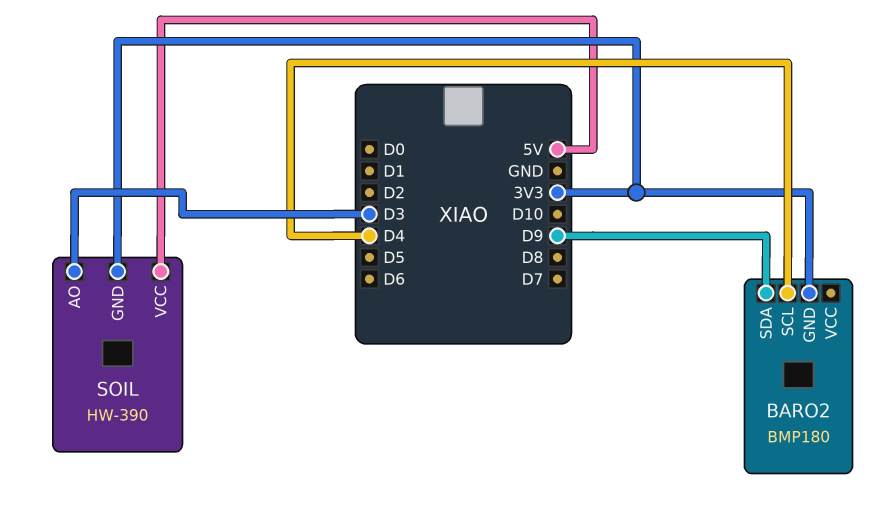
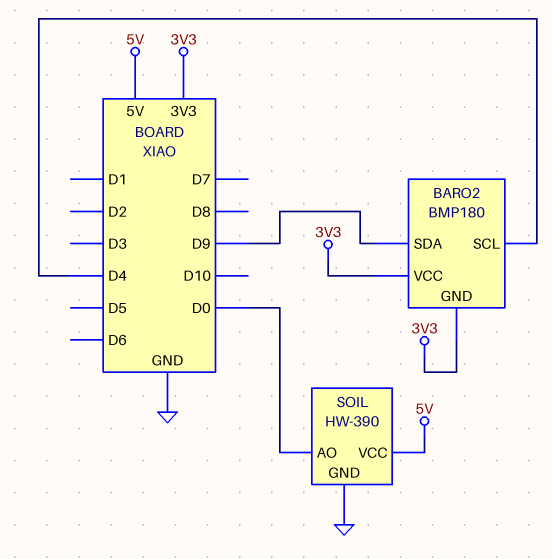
BARO2 pin VCC: none -> 3V3
SOIL pin AO: D3 -> D0
SOIL pin GND: 3V3 -> GND

